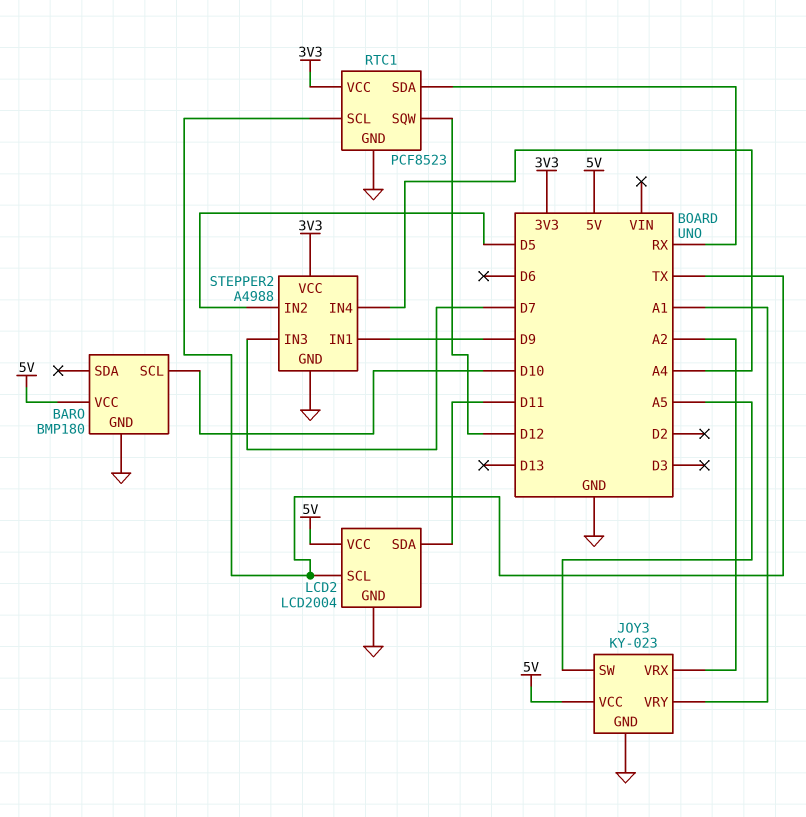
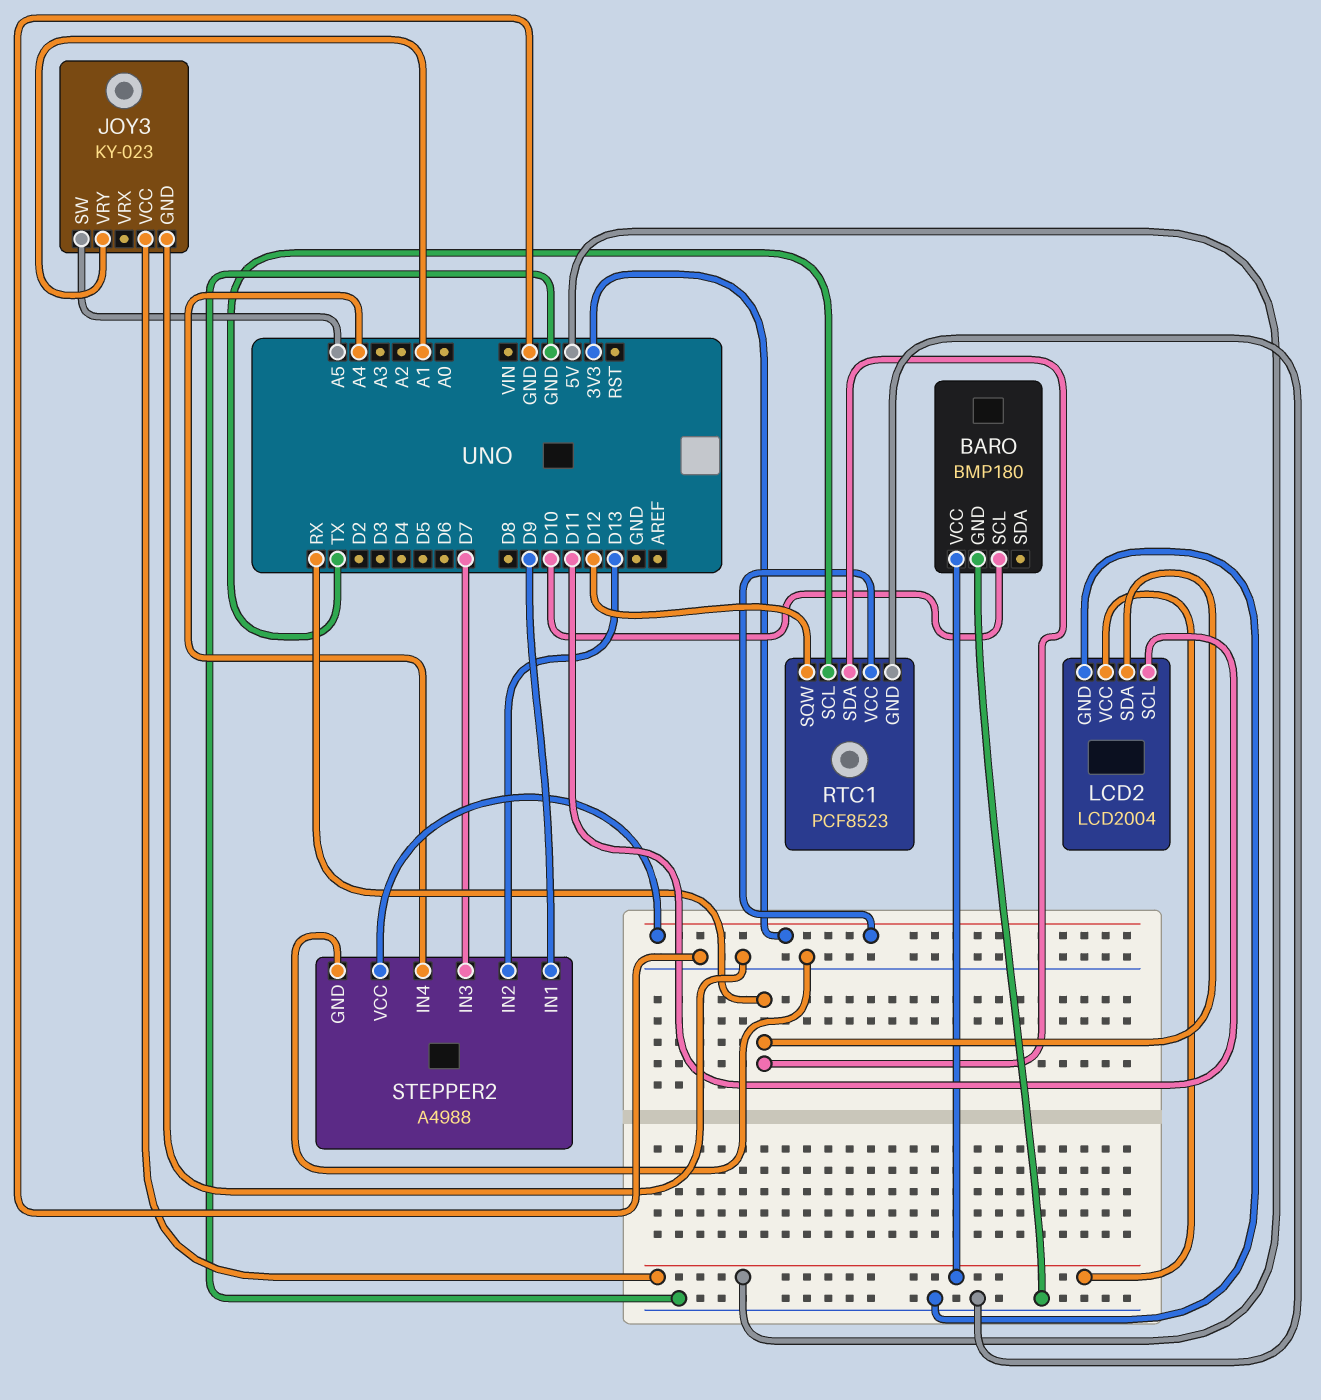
JOY3 pin VRX: A2 -> none
LCD2 pin SCL: TX -> D11
LCD2 pin SDA: D11 -> RX
STEPPER2 pin IN2: D5 -> D13

